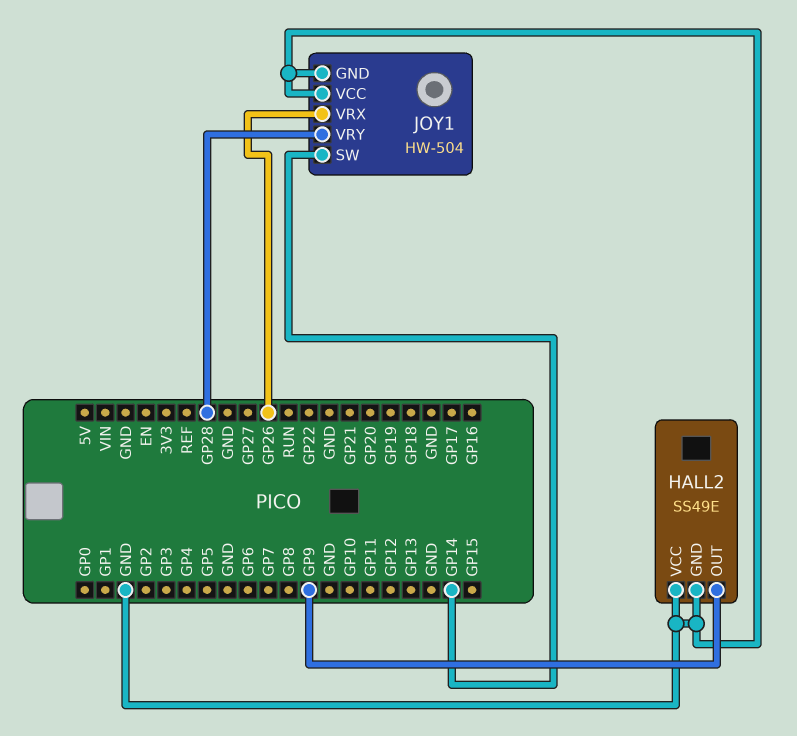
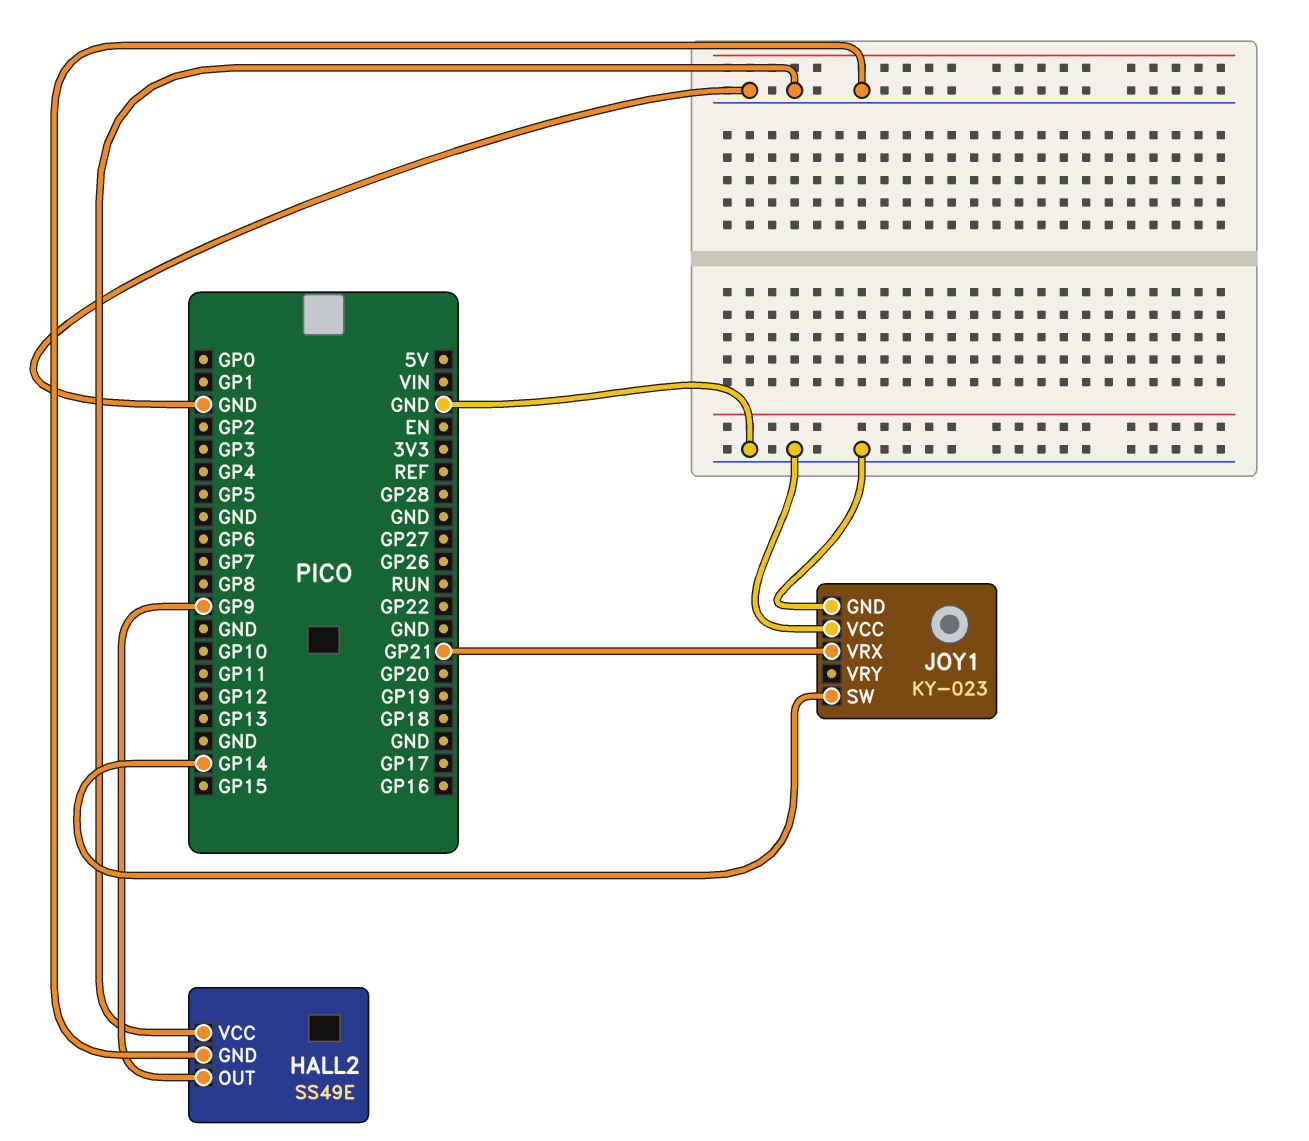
JOY1: HW-504 -> KY-023
JOY1 pin VRX: GP26 -> GP21
JOY1 pin VRY: GP28 -> none

